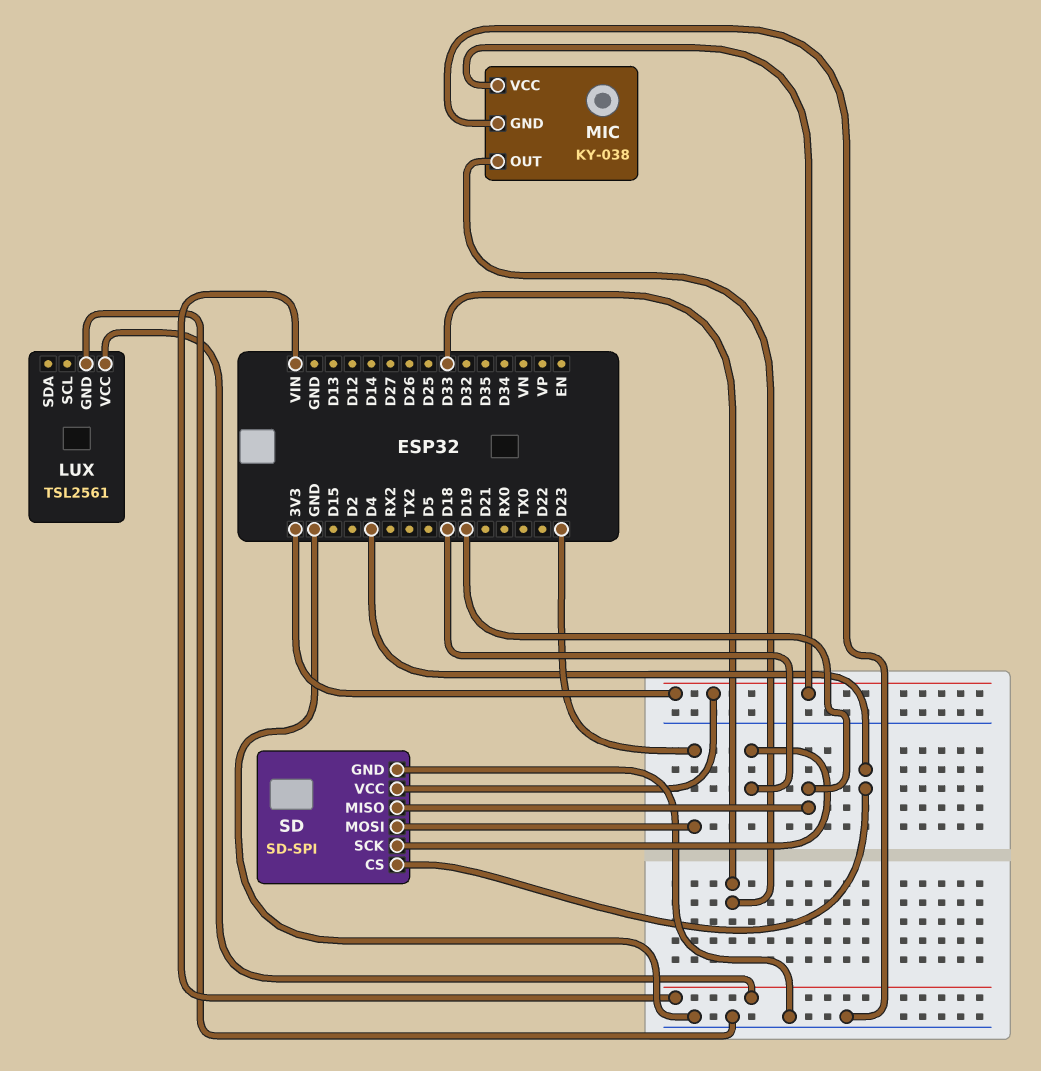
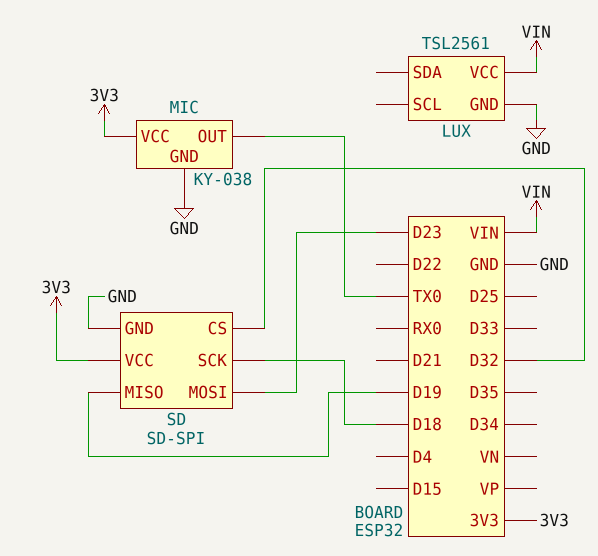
MIC pin OUT: D33 -> TX0
SD pin CS: D4 -> D32

